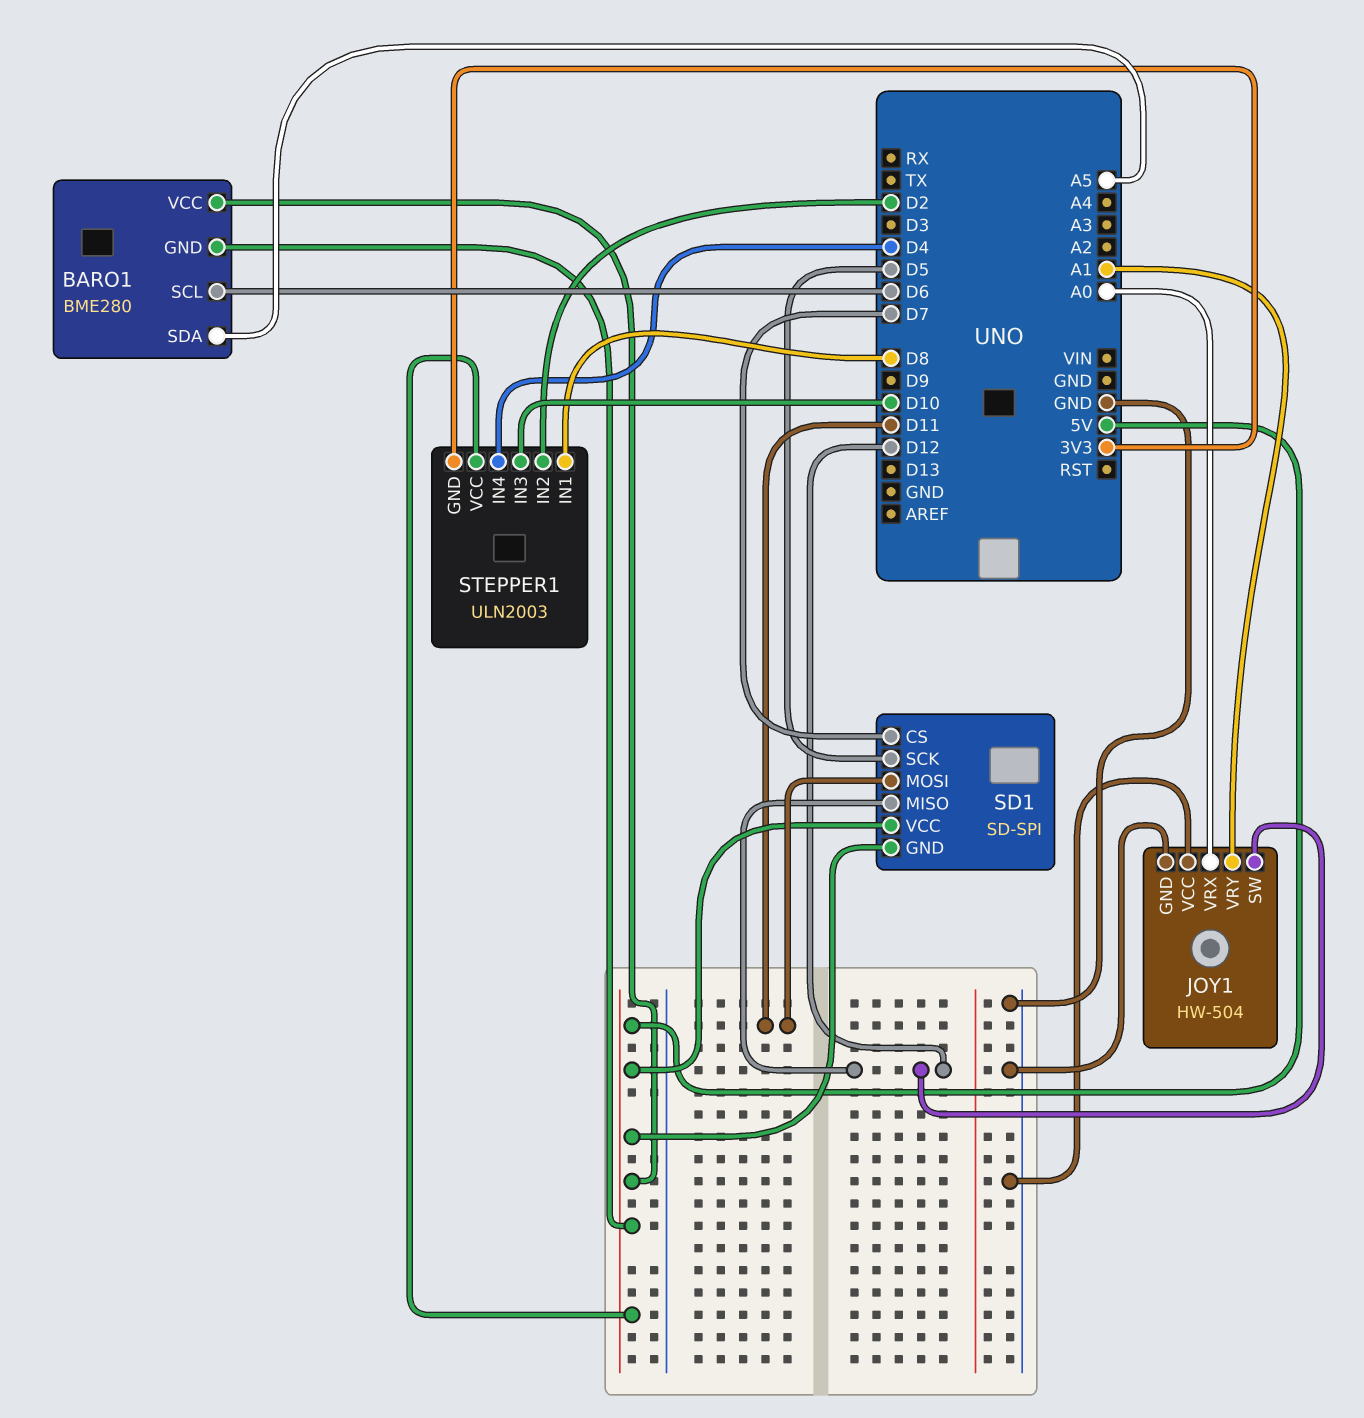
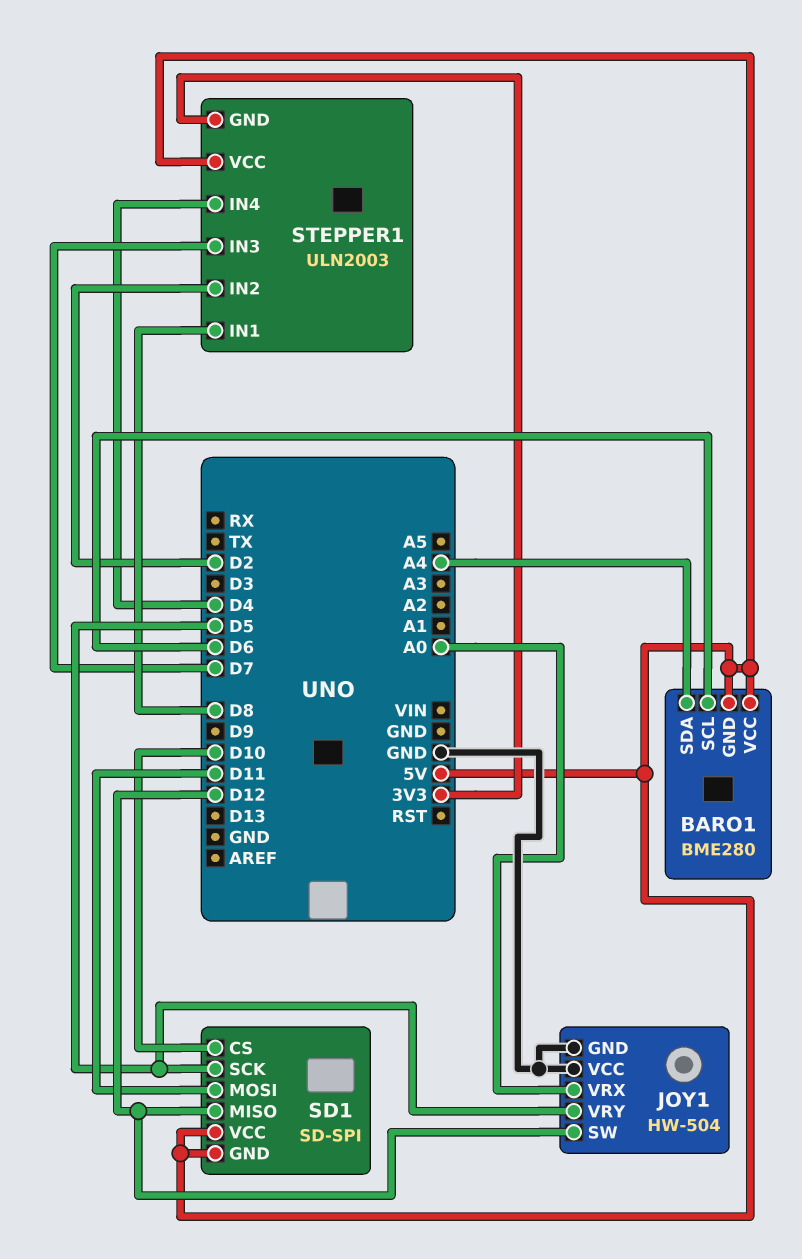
BARO1 pin SDA: A5 -> A4
JOY1 pin VRY: A1 -> D5
SD1 pin CS: D7 -> D10
STEPPER1 pin IN3: D10 -> D7

